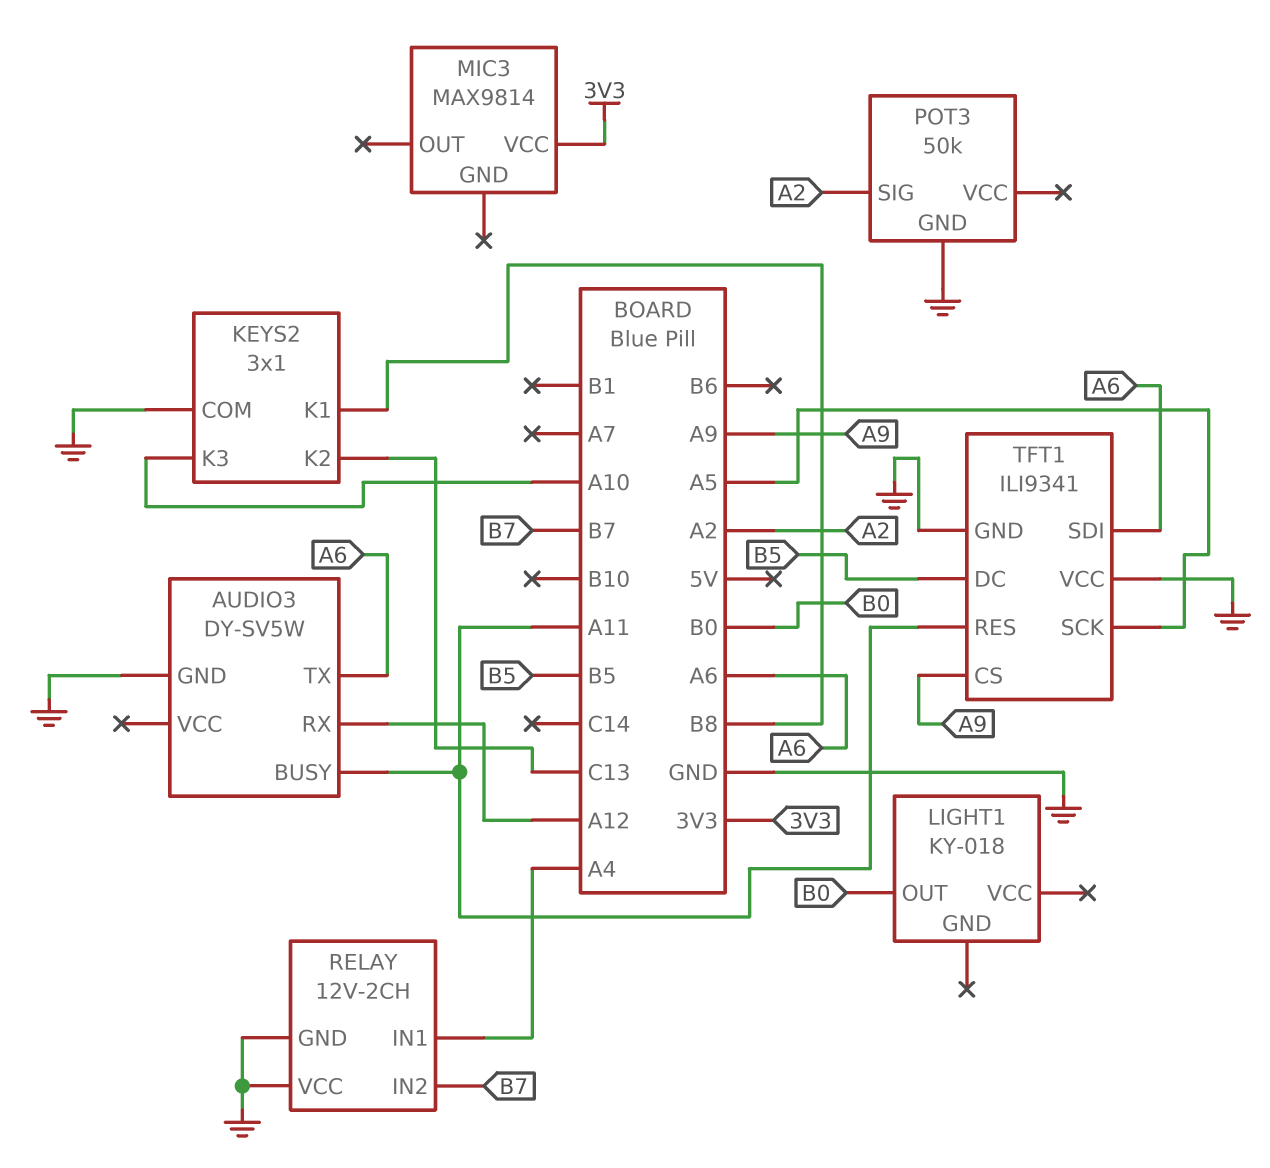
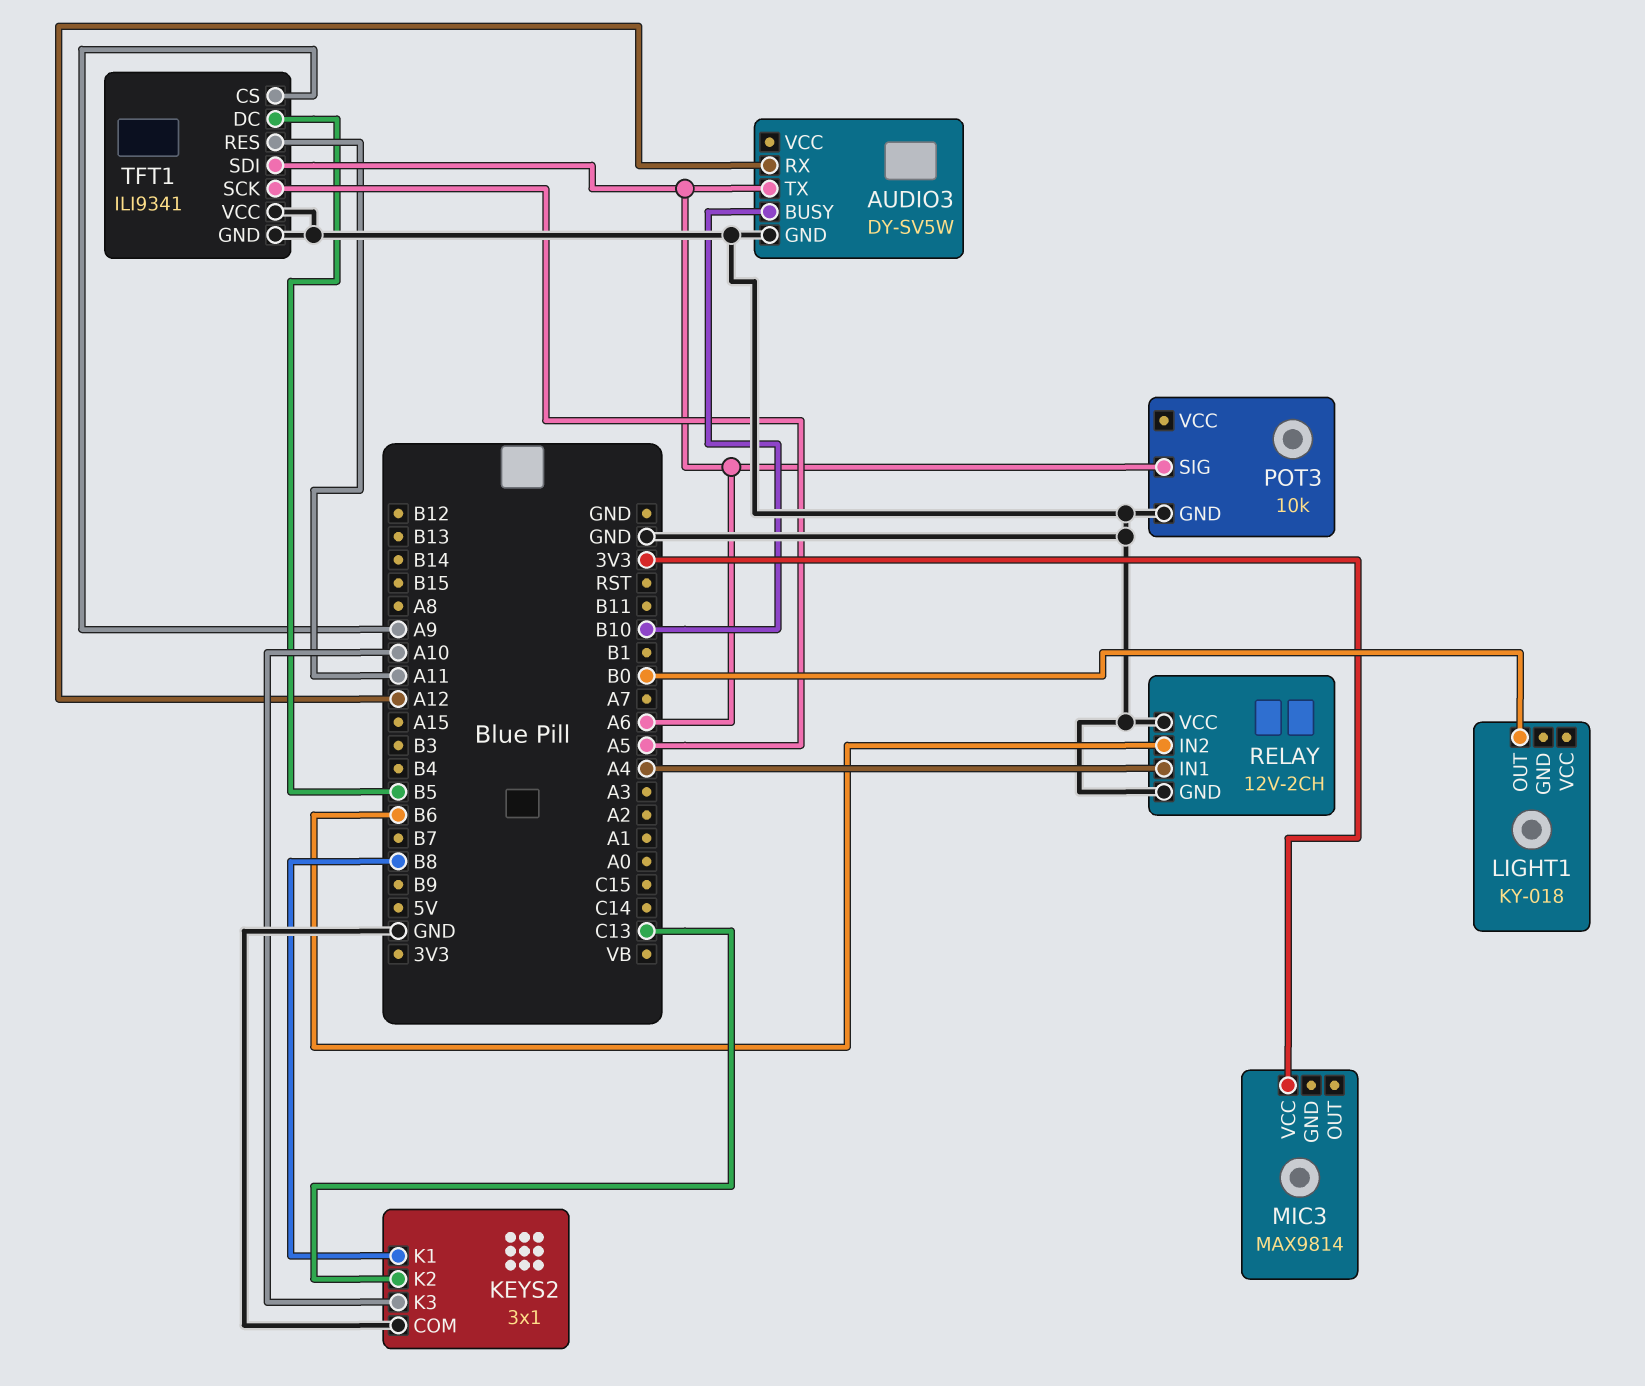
AUDIO3 pin BUSY: A11 -> B10
POT3: 50k -> 10k
POT3 pin SIG: A2 -> A6
RELAY pin IN2: B7 -> B6

